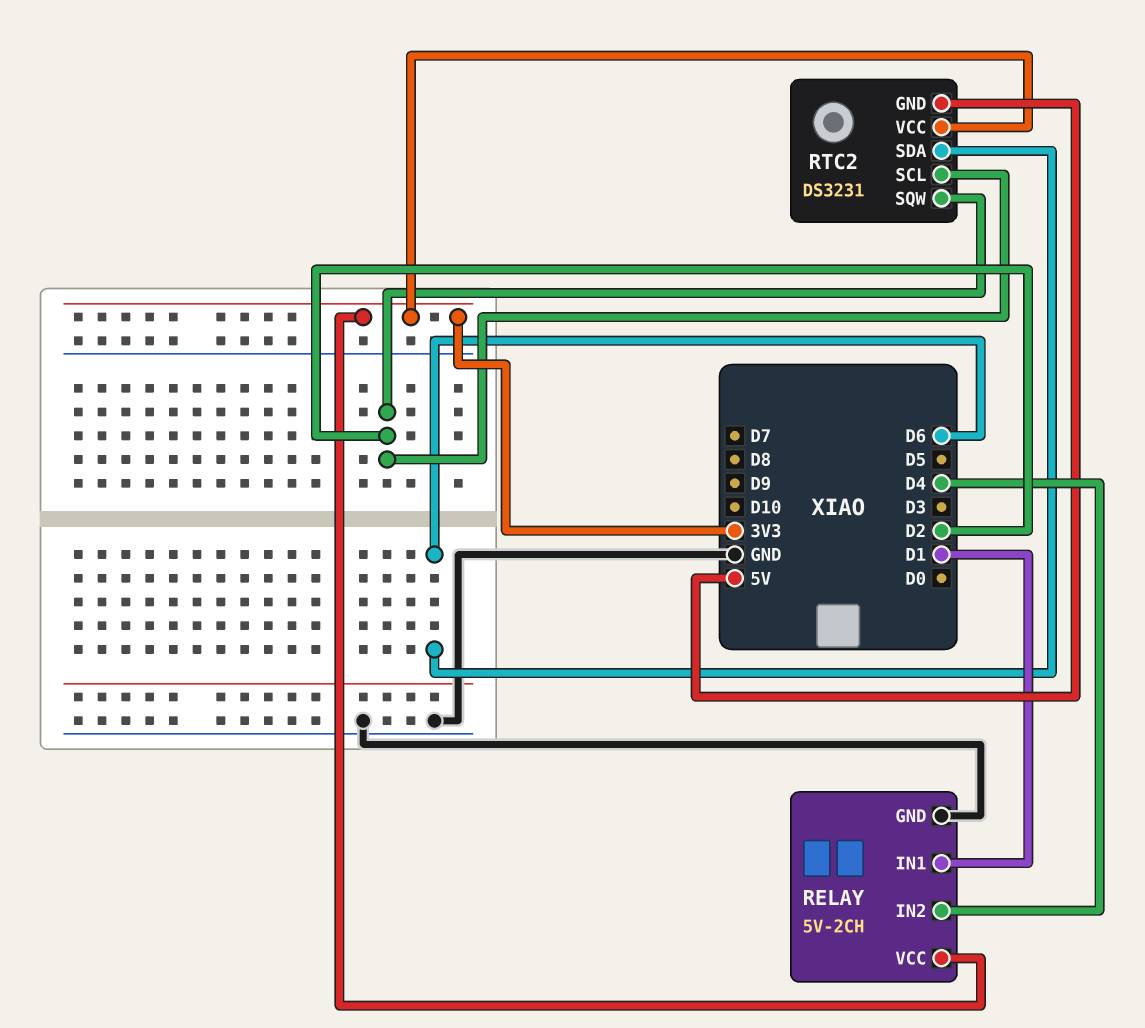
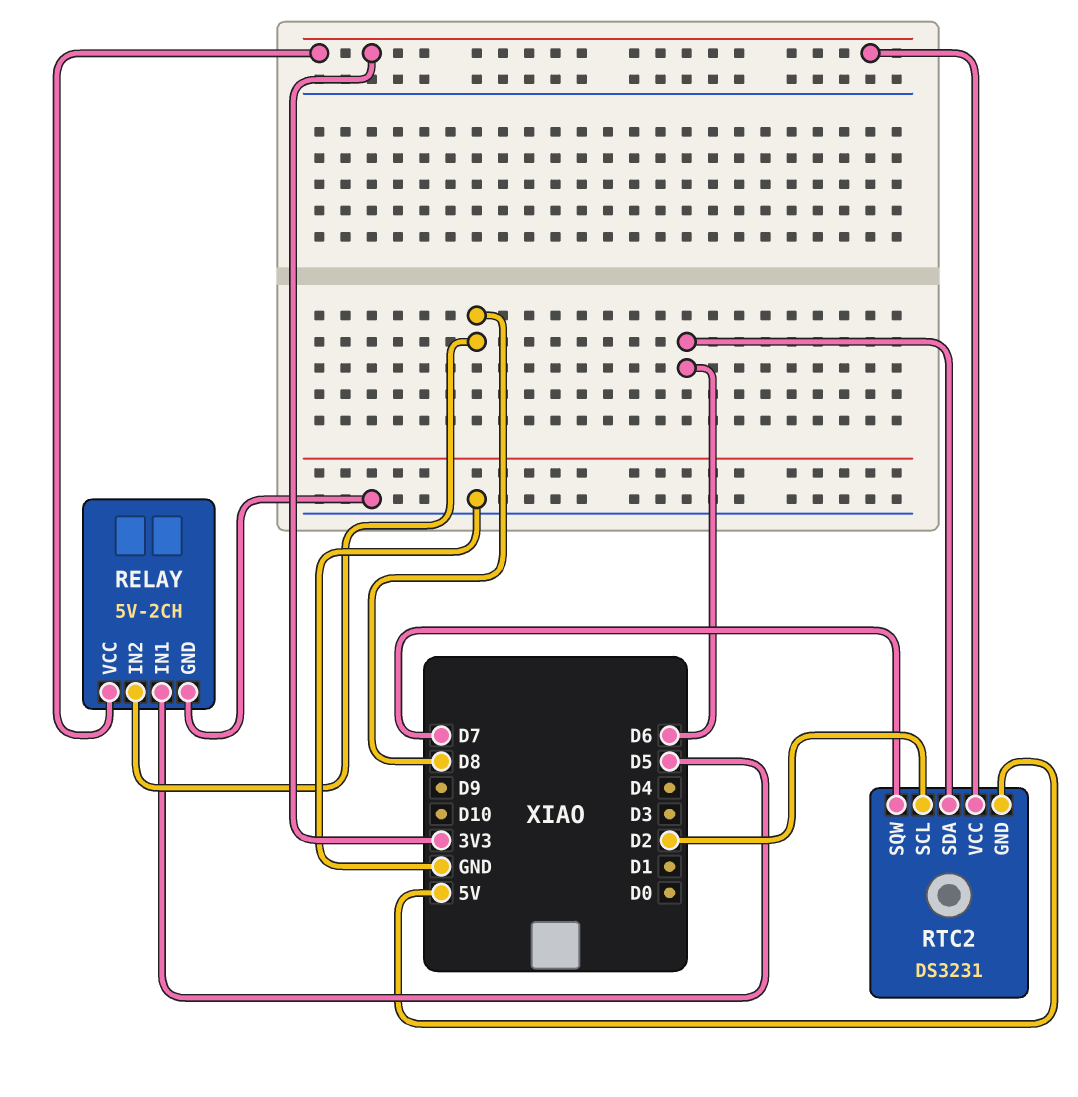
RELAY pin IN1: D1 -> D5
RELAY pin IN2: D4 -> D8
RTC2 pin SQW: D2 -> D7

